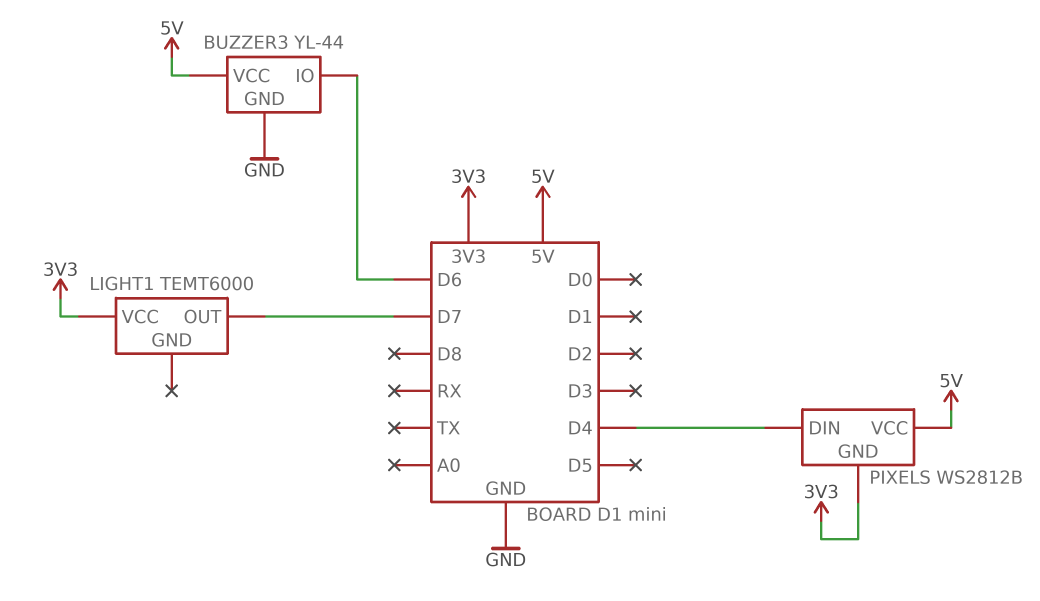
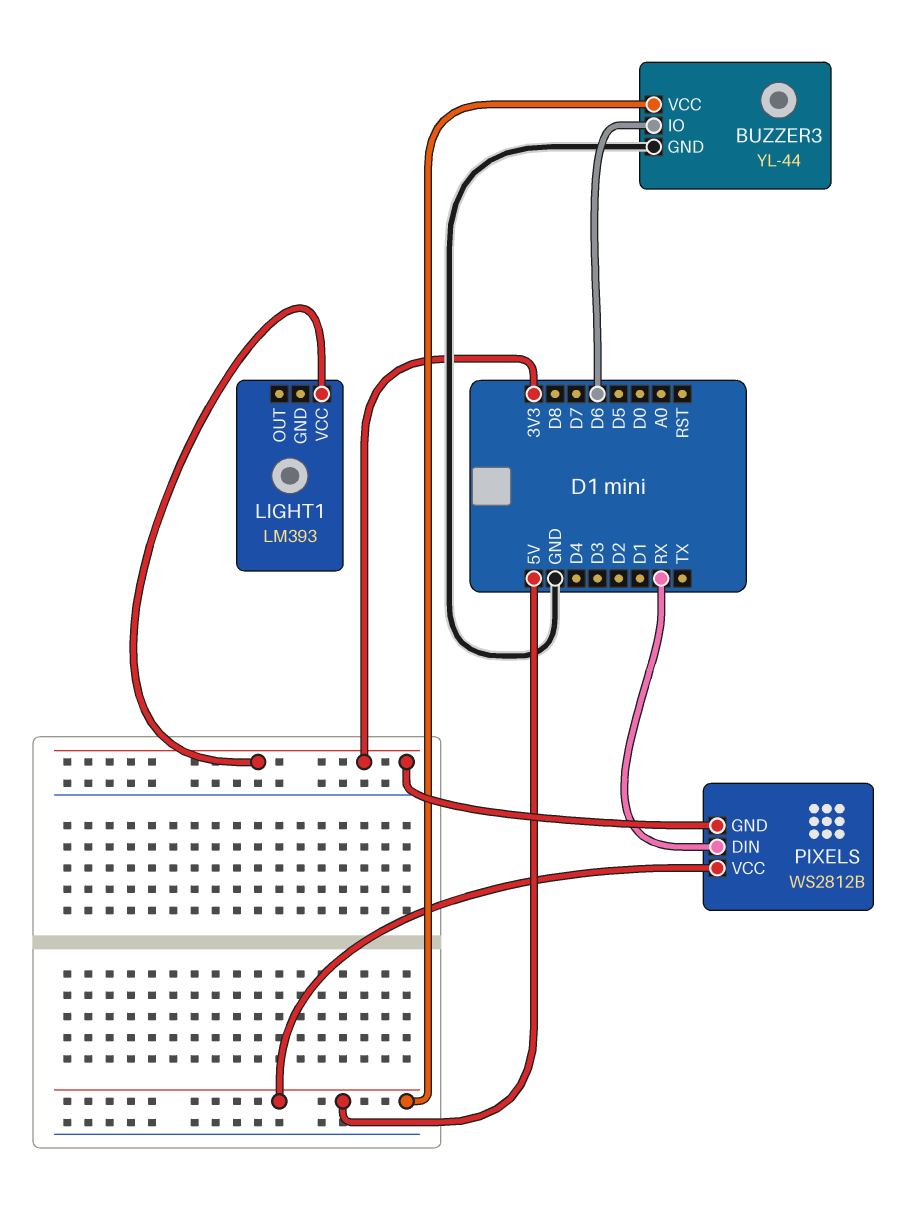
LIGHT1: TEMT6000 -> LM393
LIGHT1 pin OUT: D7 -> none
PIXELS pin DIN: D4 -> RX

